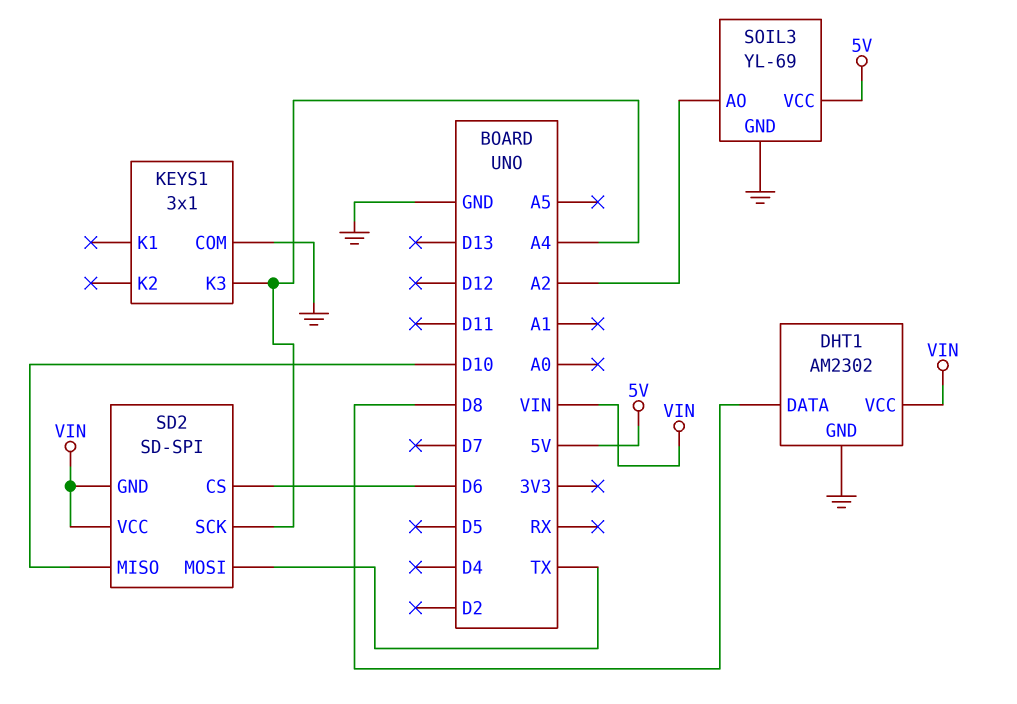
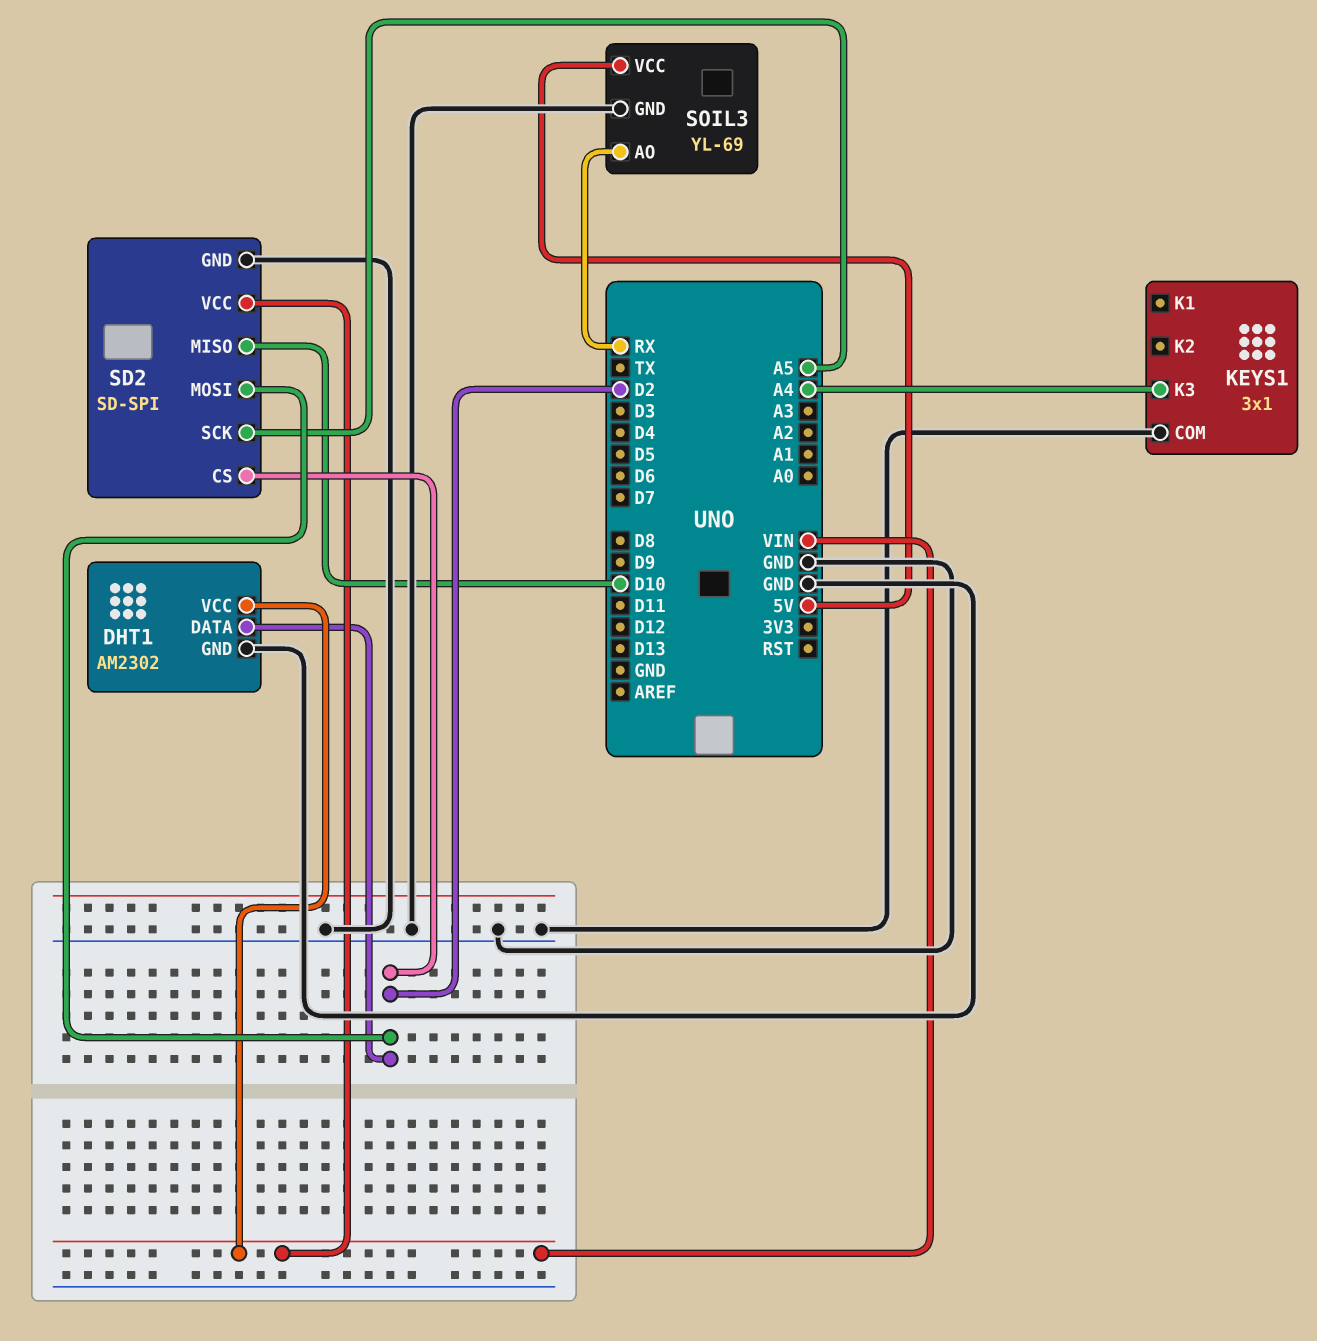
DHT1 pin DATA: D8 -> D2
SD2 pin CS: D6 -> D2
SD2 pin GND: VIN -> GND
SD2 pin MOSI: TX -> D2
SD2 pin SCK: A4 -> A5
SOIL3 pin AO: A2 -> RX

